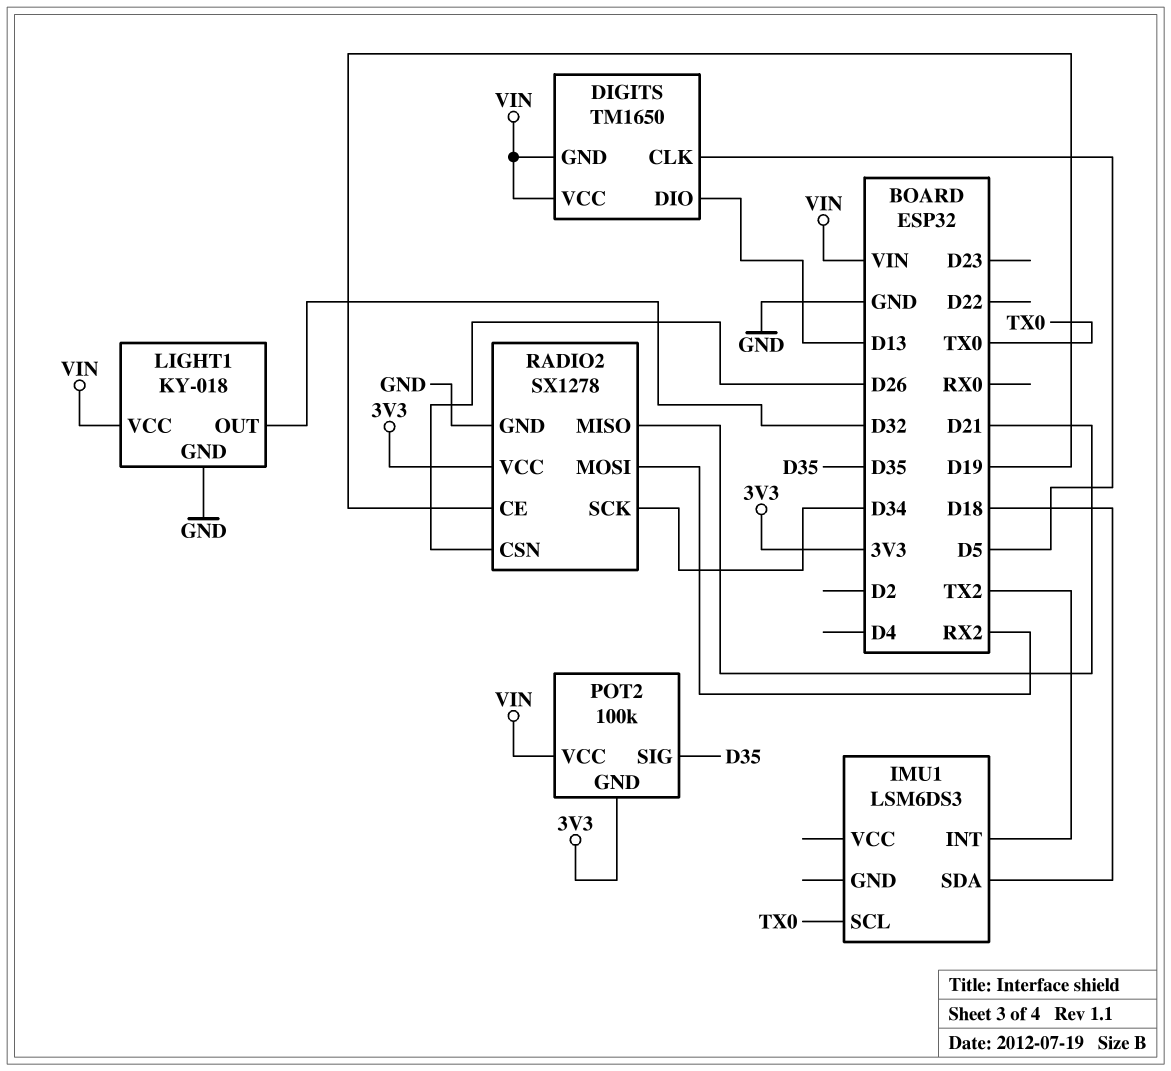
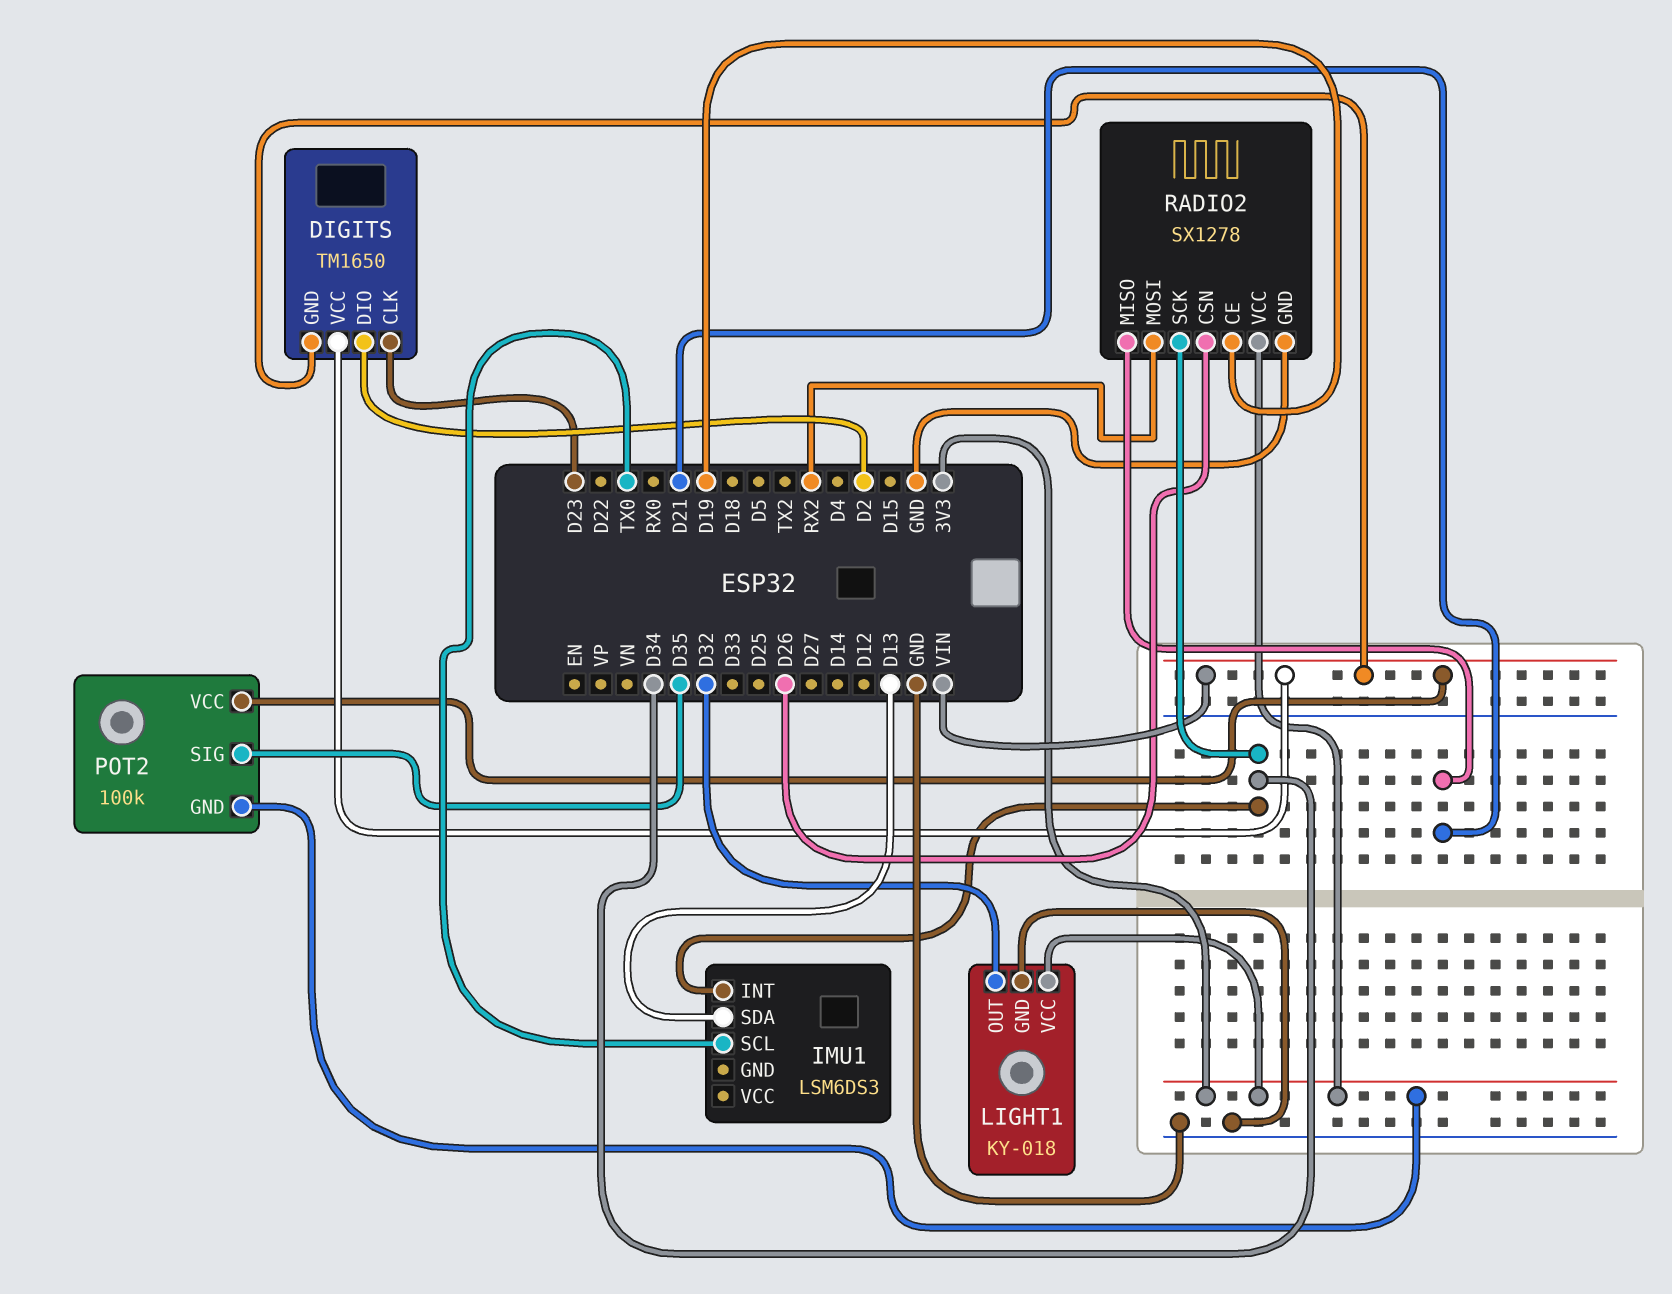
DIGITS pin CLK: D5 -> D23
DIGITS pin DIO: D13 -> D2
IMU1 pin INT: TX2 -> D34
IMU1 pin SDA: D18 -> D13
LIGHT1 pin VCC: VIN -> 3V3

